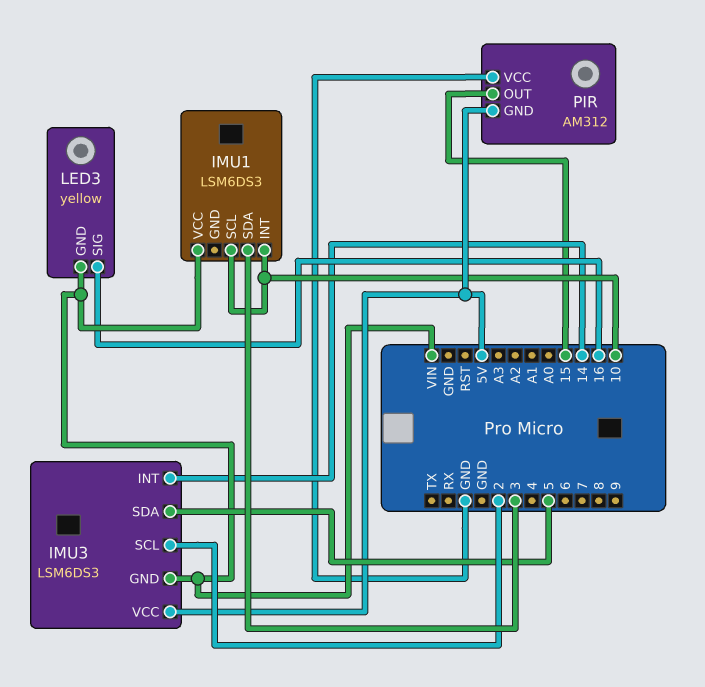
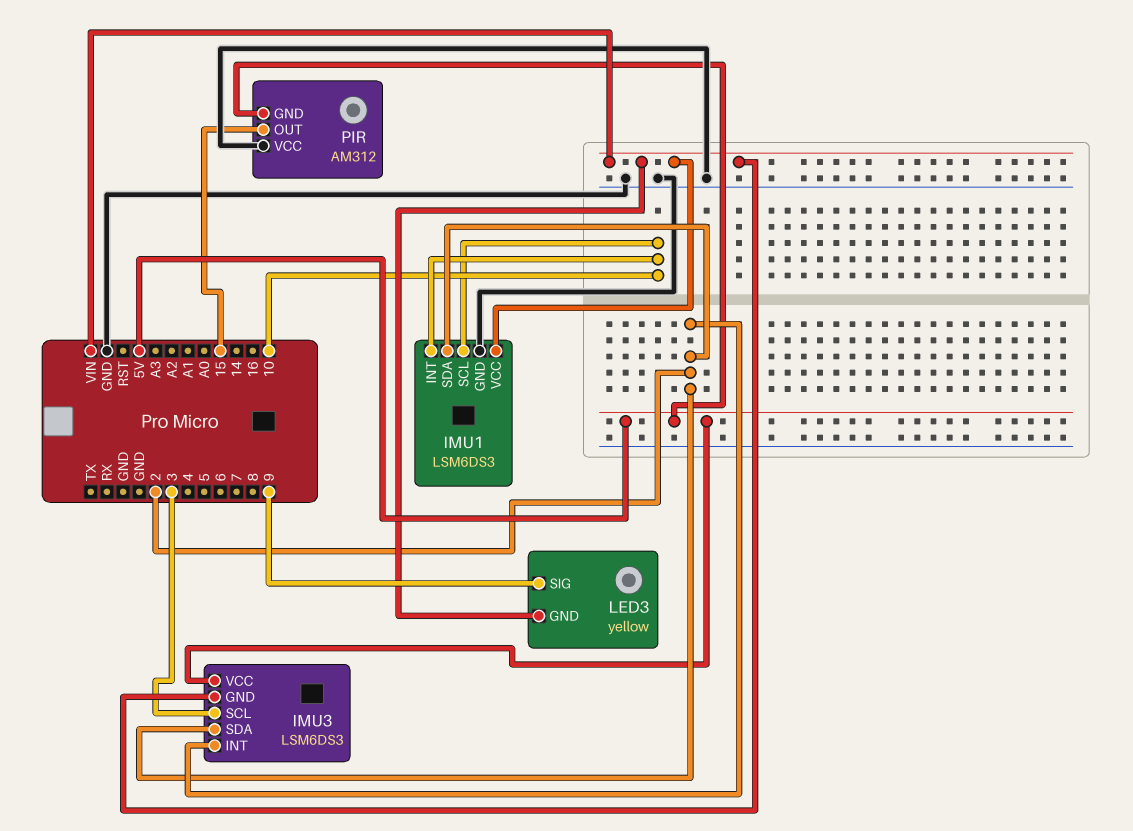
IMU1 pin GND: none -> GND
IMU1 pin SDA: 3 -> 2
IMU3 pin INT: 14 -> 2
IMU3 pin SCL: 2 -> 3
IMU3 pin SDA: 5 -> 2
LED3 pin SIG: 16 -> 9

